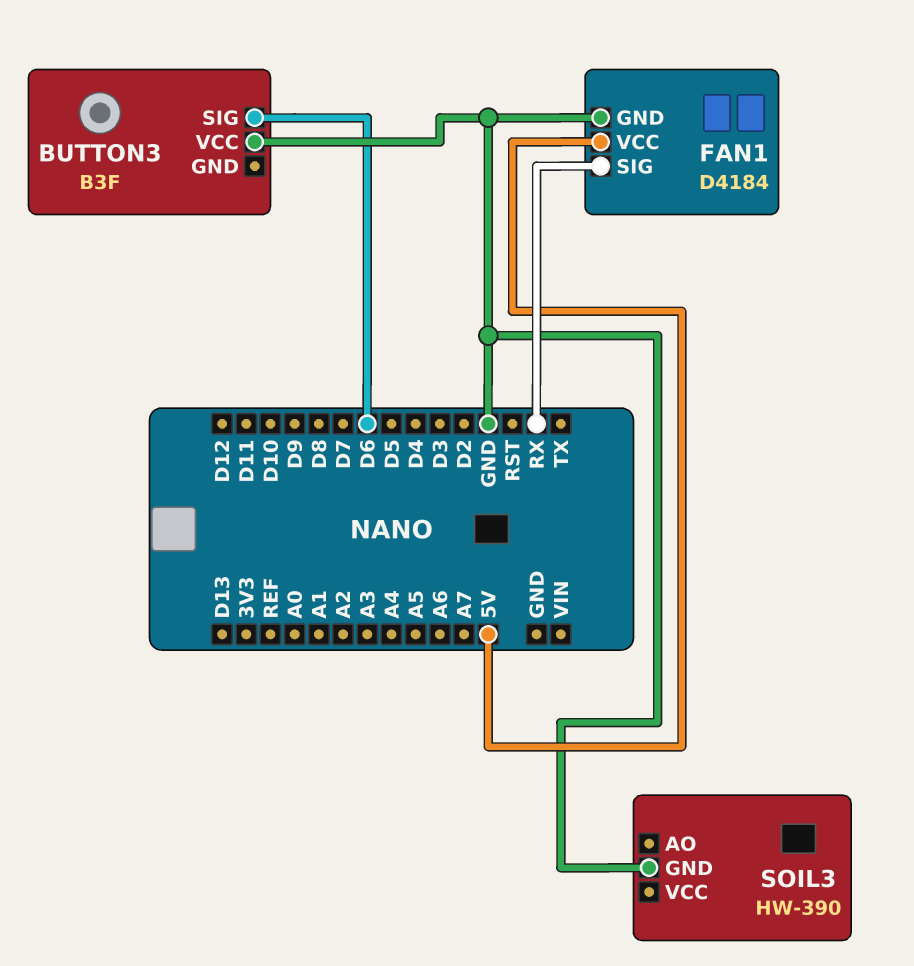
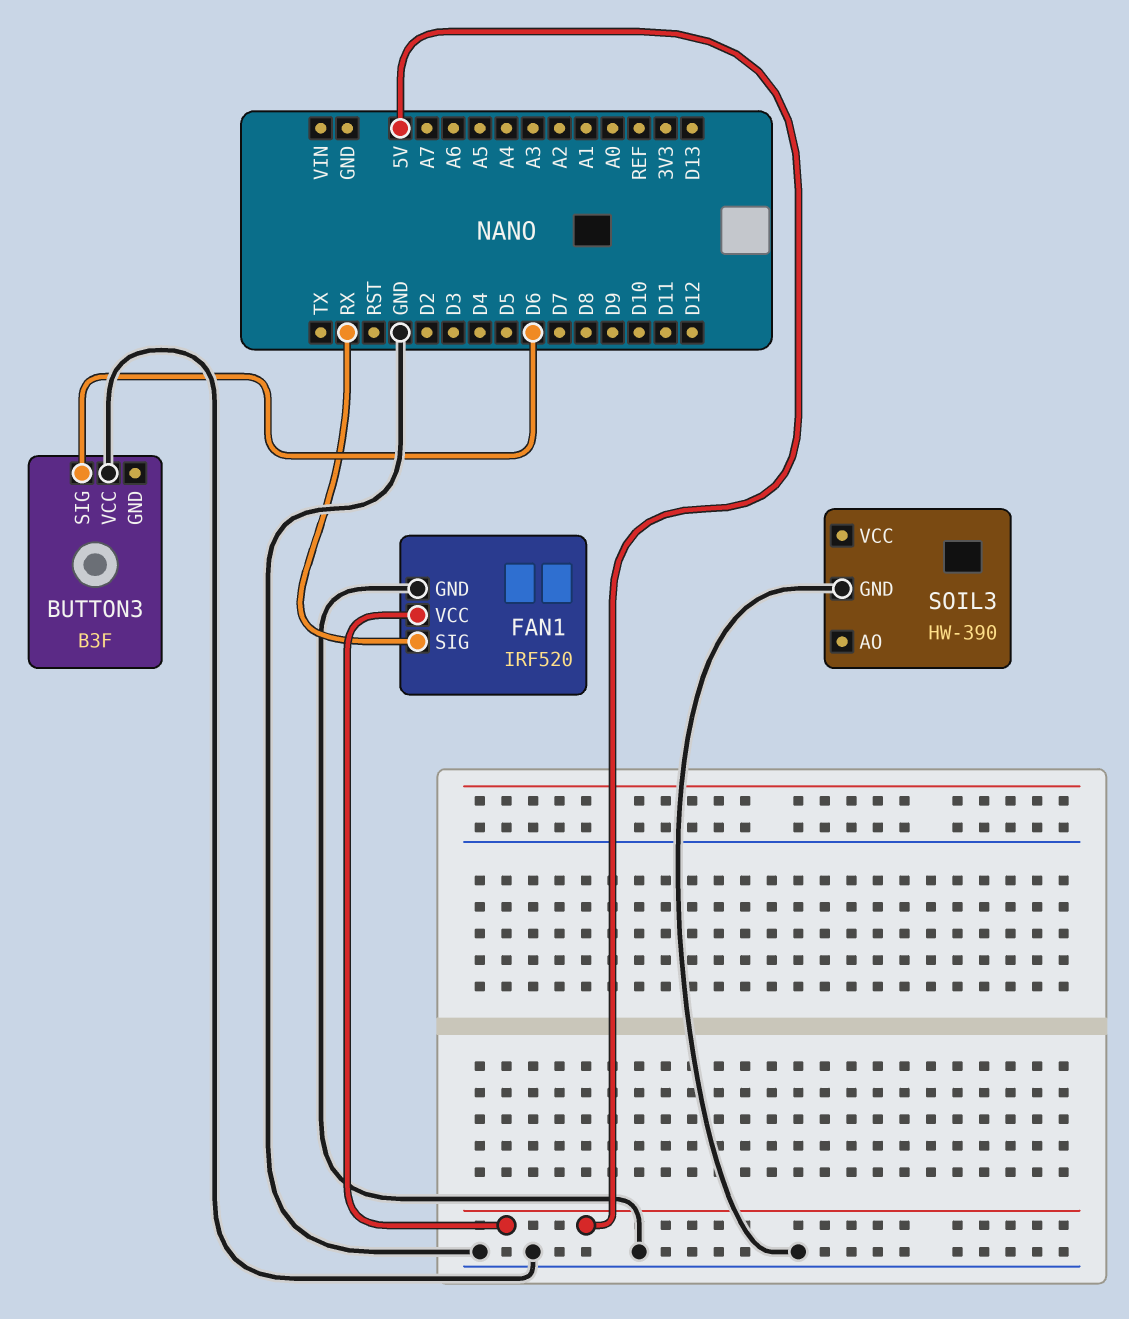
FAN1: D4184 -> IRF520

